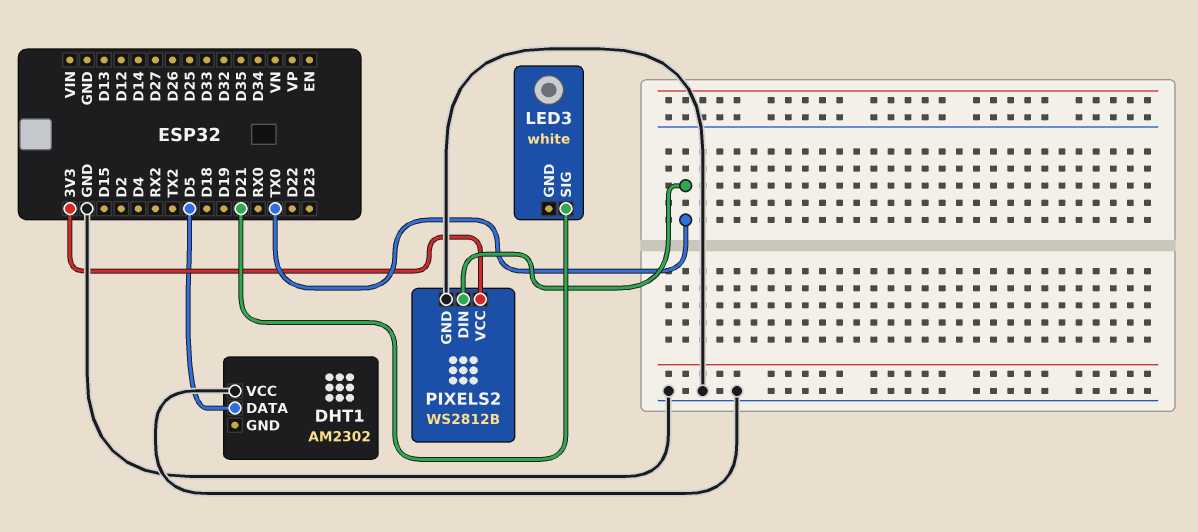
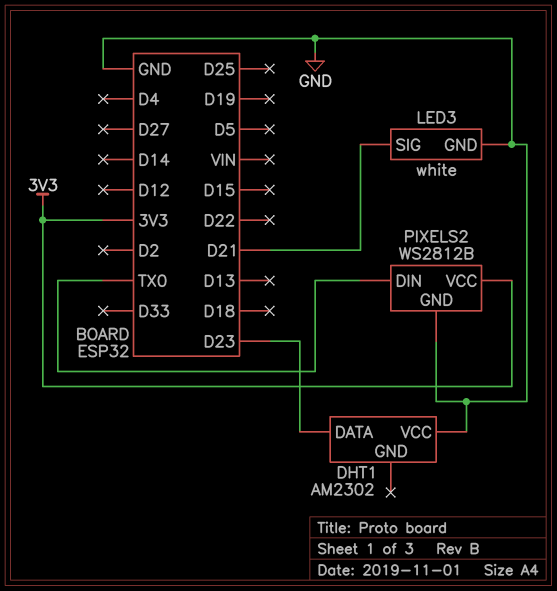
DHT1 pin DATA: D5 -> D23
LED3 pin GND: none -> GND

